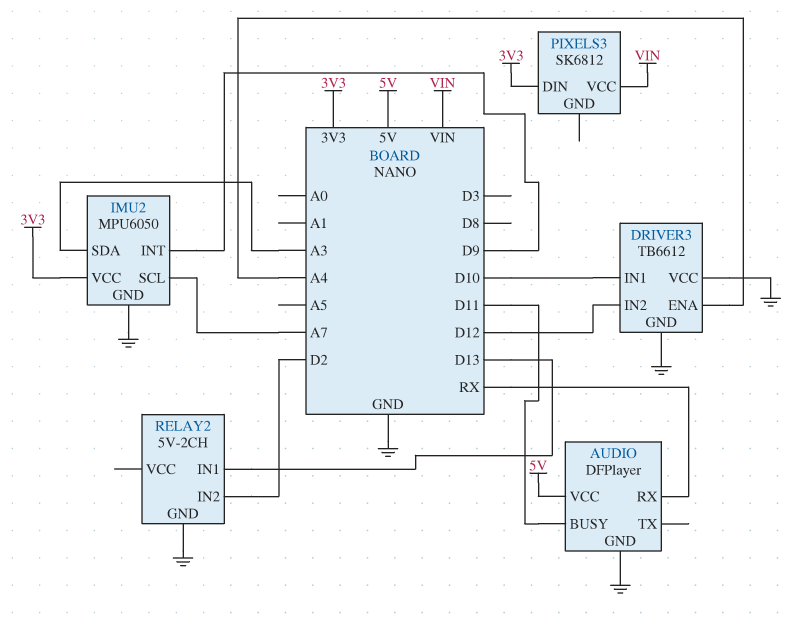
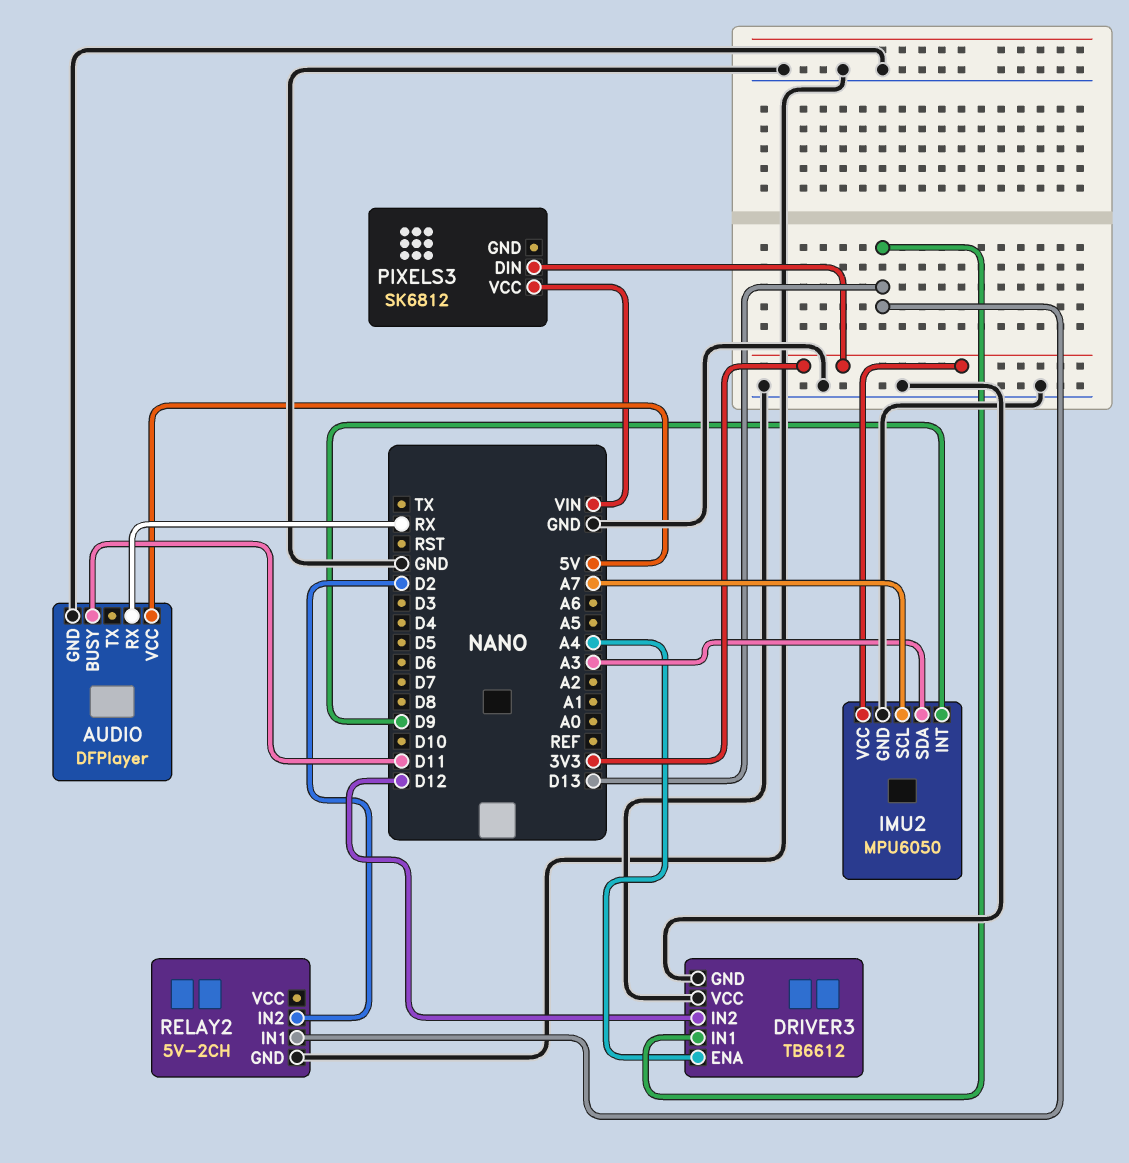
DRIVER3 pin IN1: D10 -> D13

